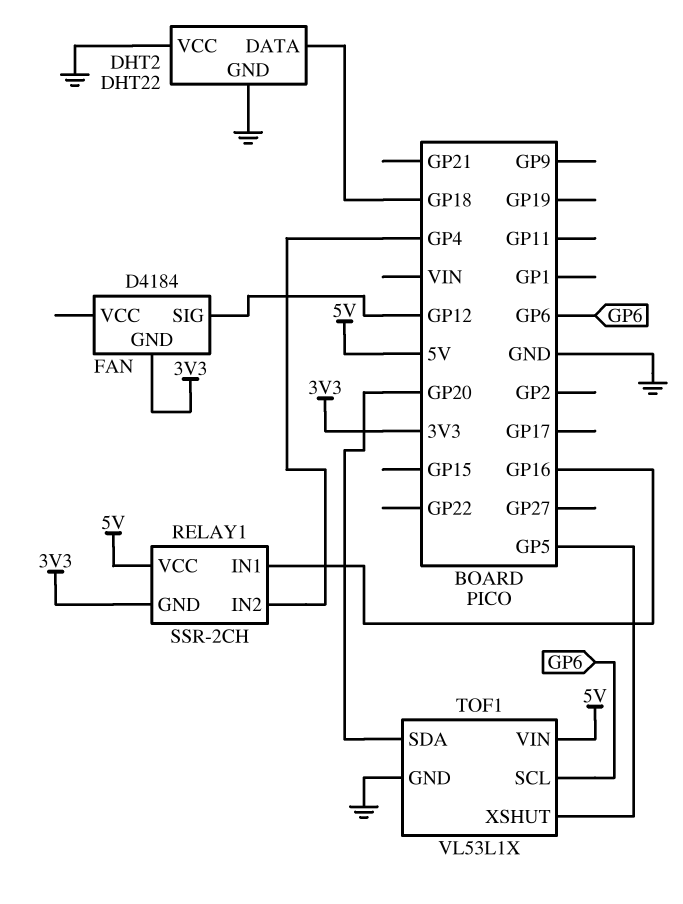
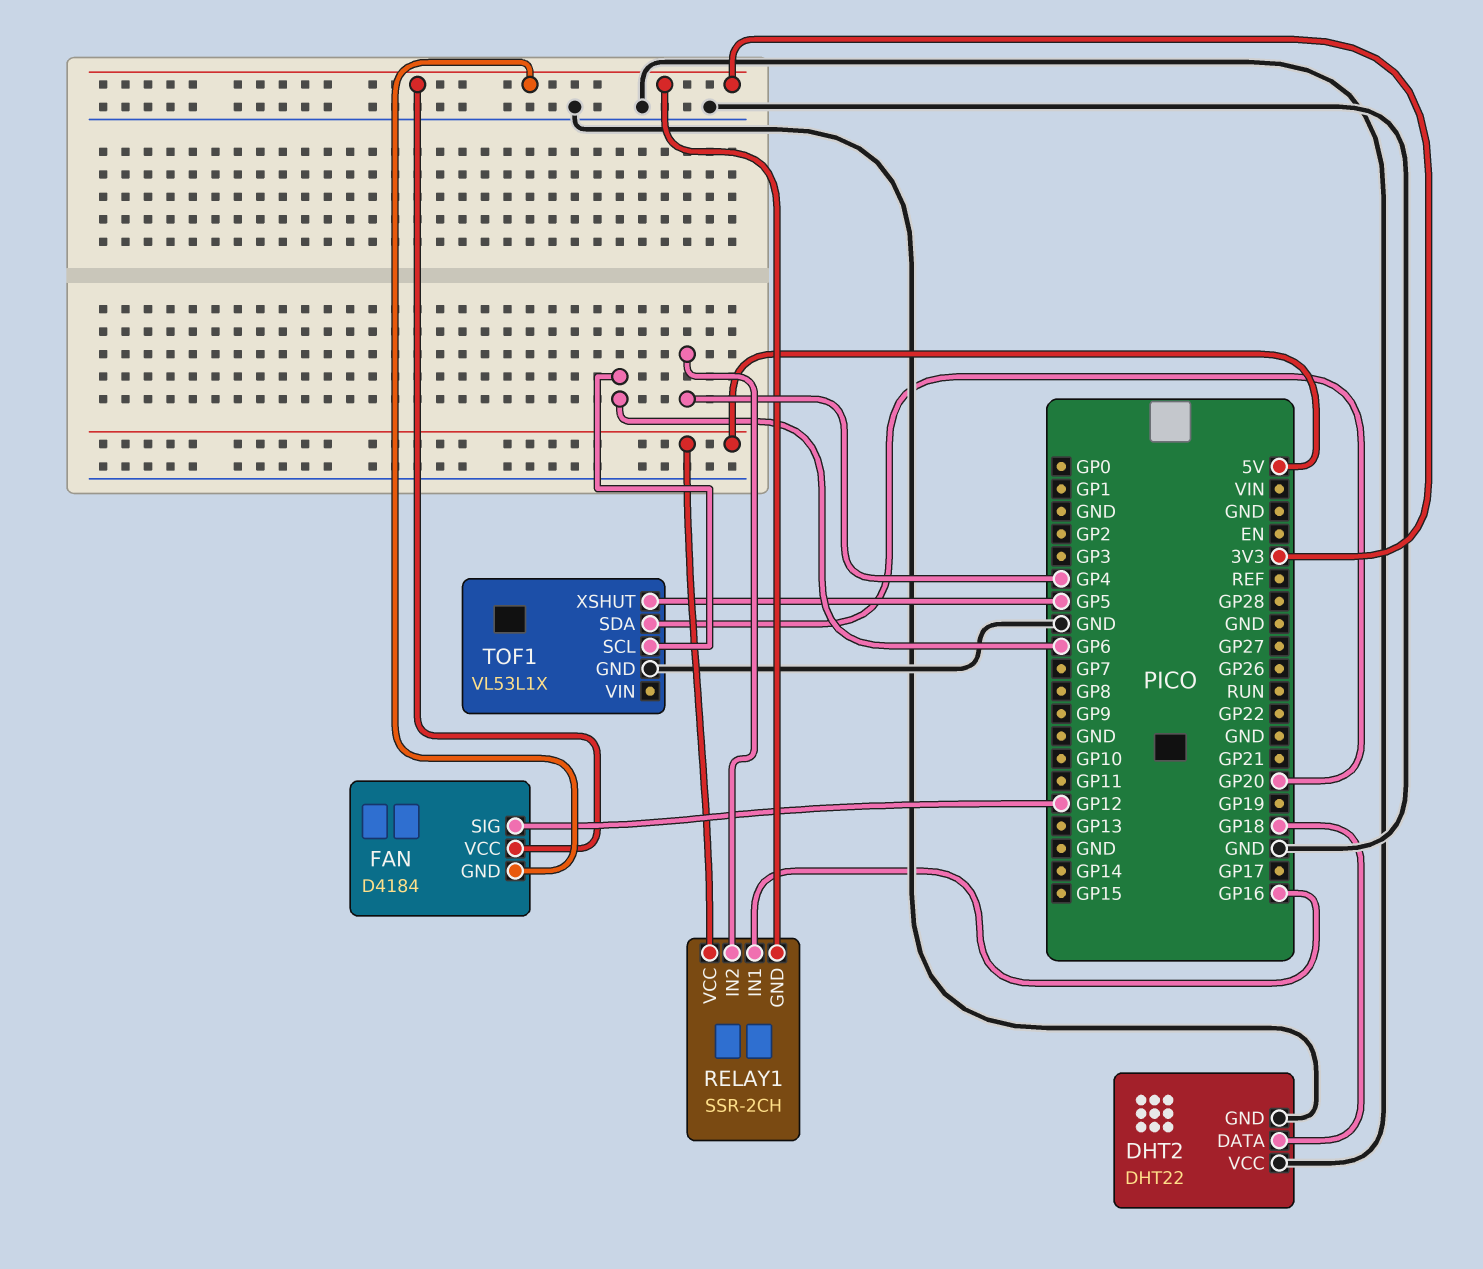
FAN pin VCC: none -> 3V3
TOF1 pin VIN: 5V -> none

